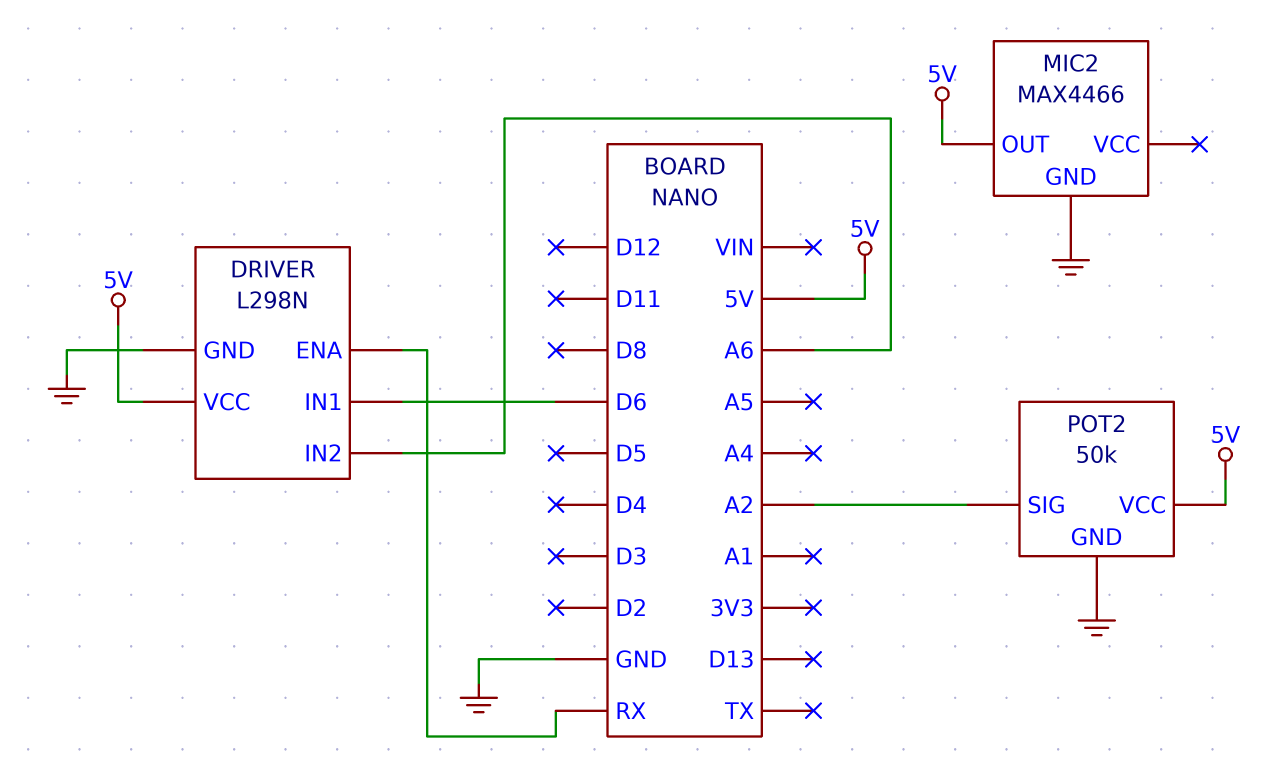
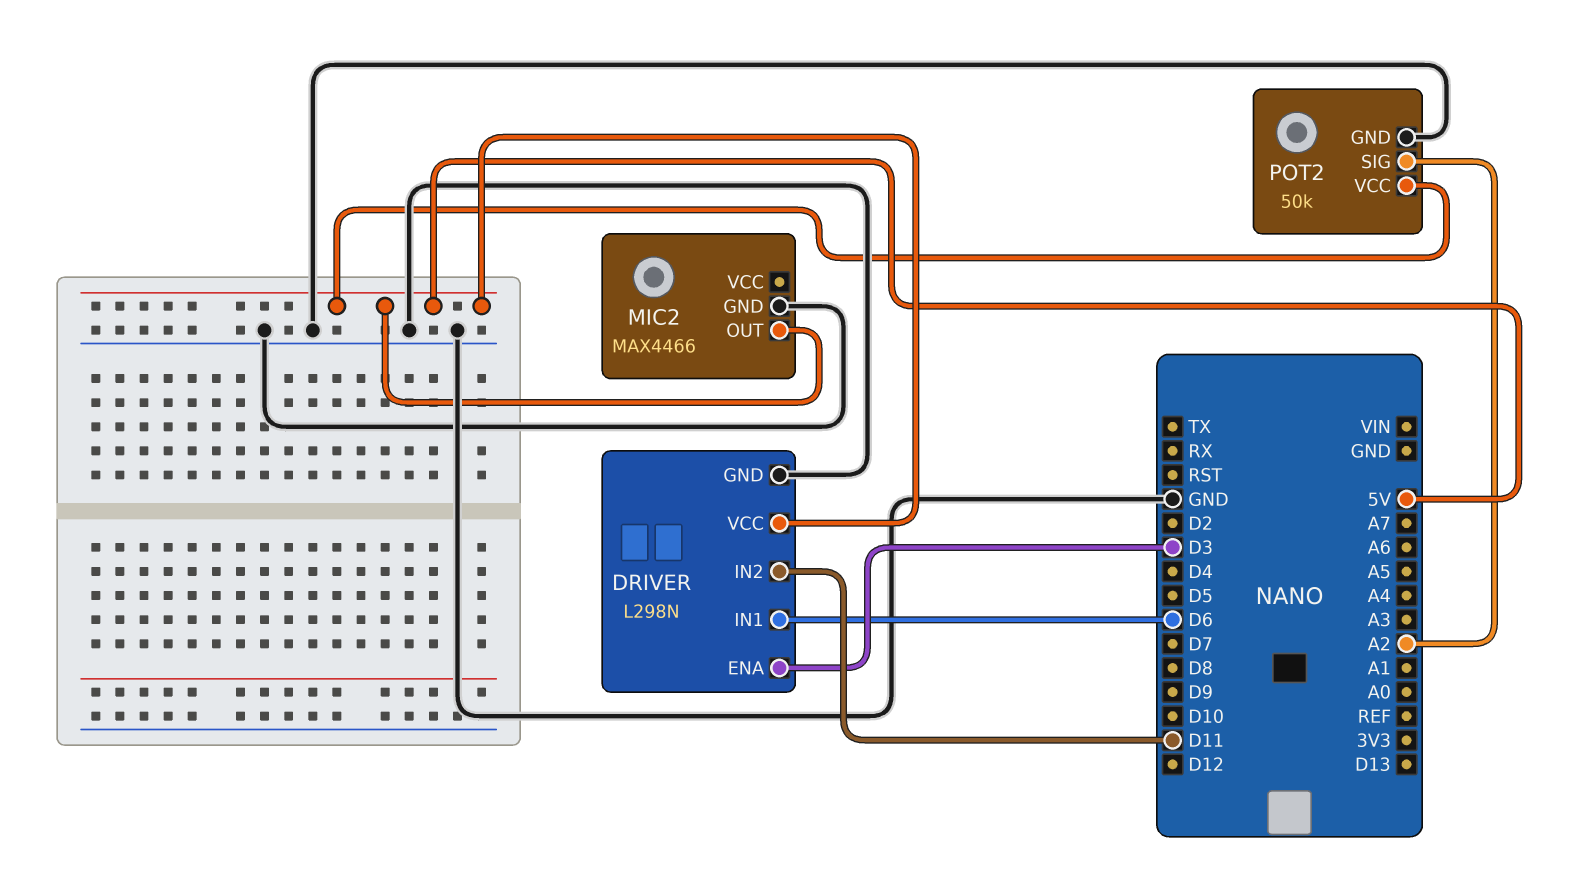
DRIVER pin ENA: RX -> D3
DRIVER pin IN2: A6 -> D11

